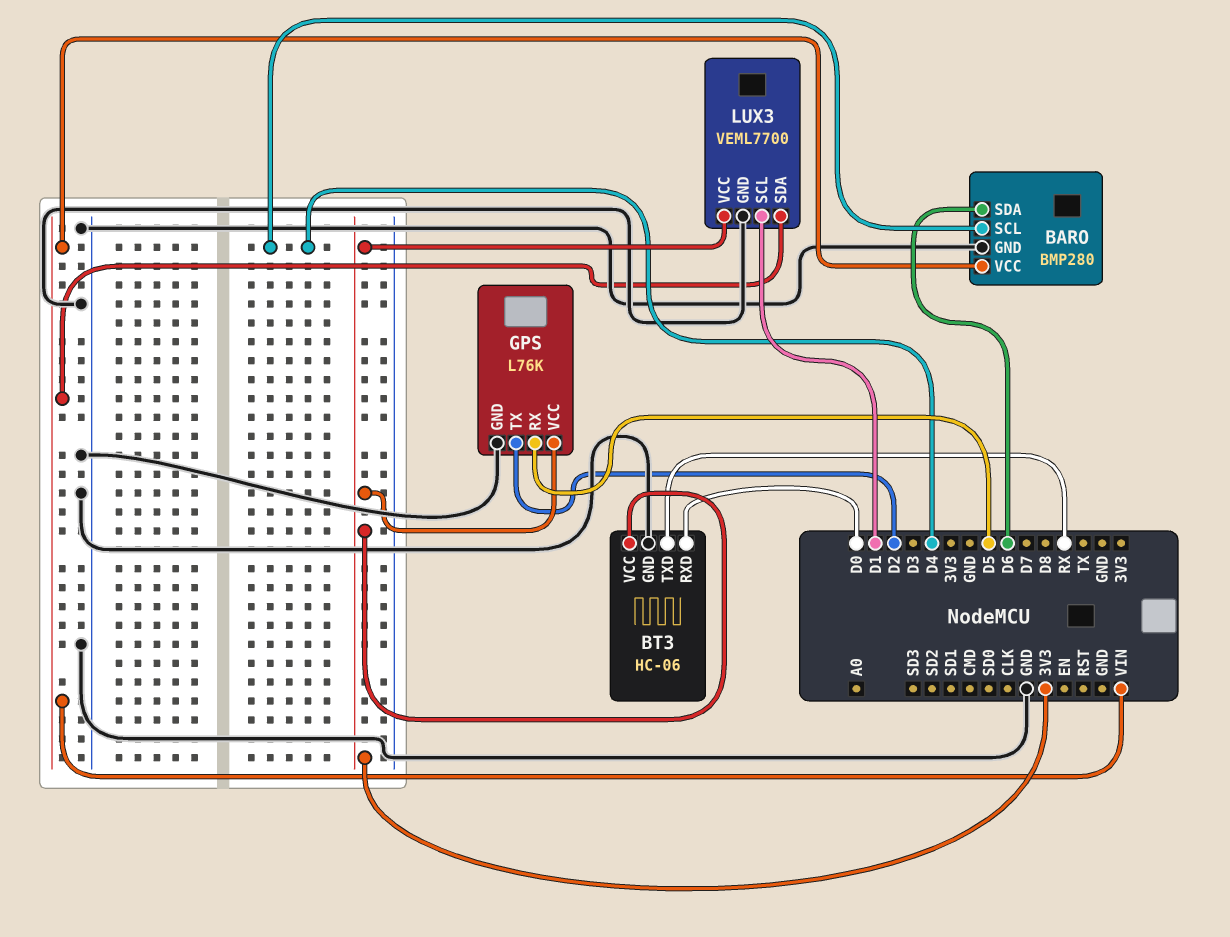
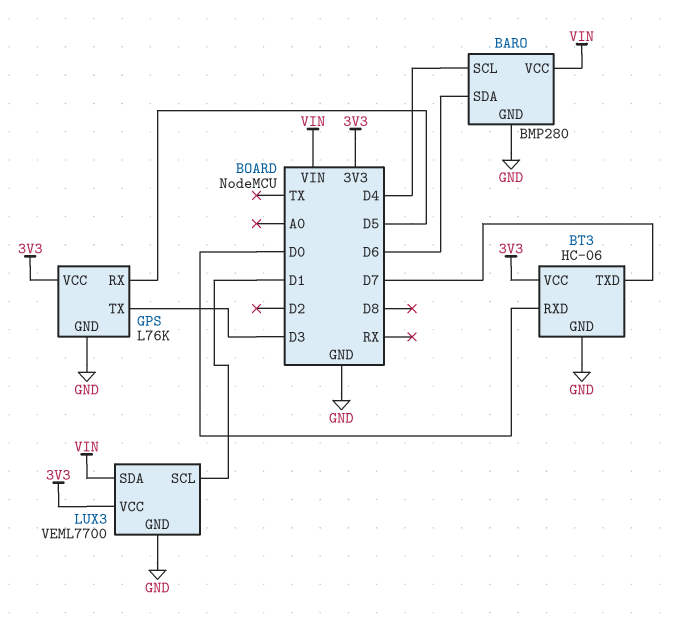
BT3 pin TXD: RX -> D7
GPS pin TX: D2 -> D3

